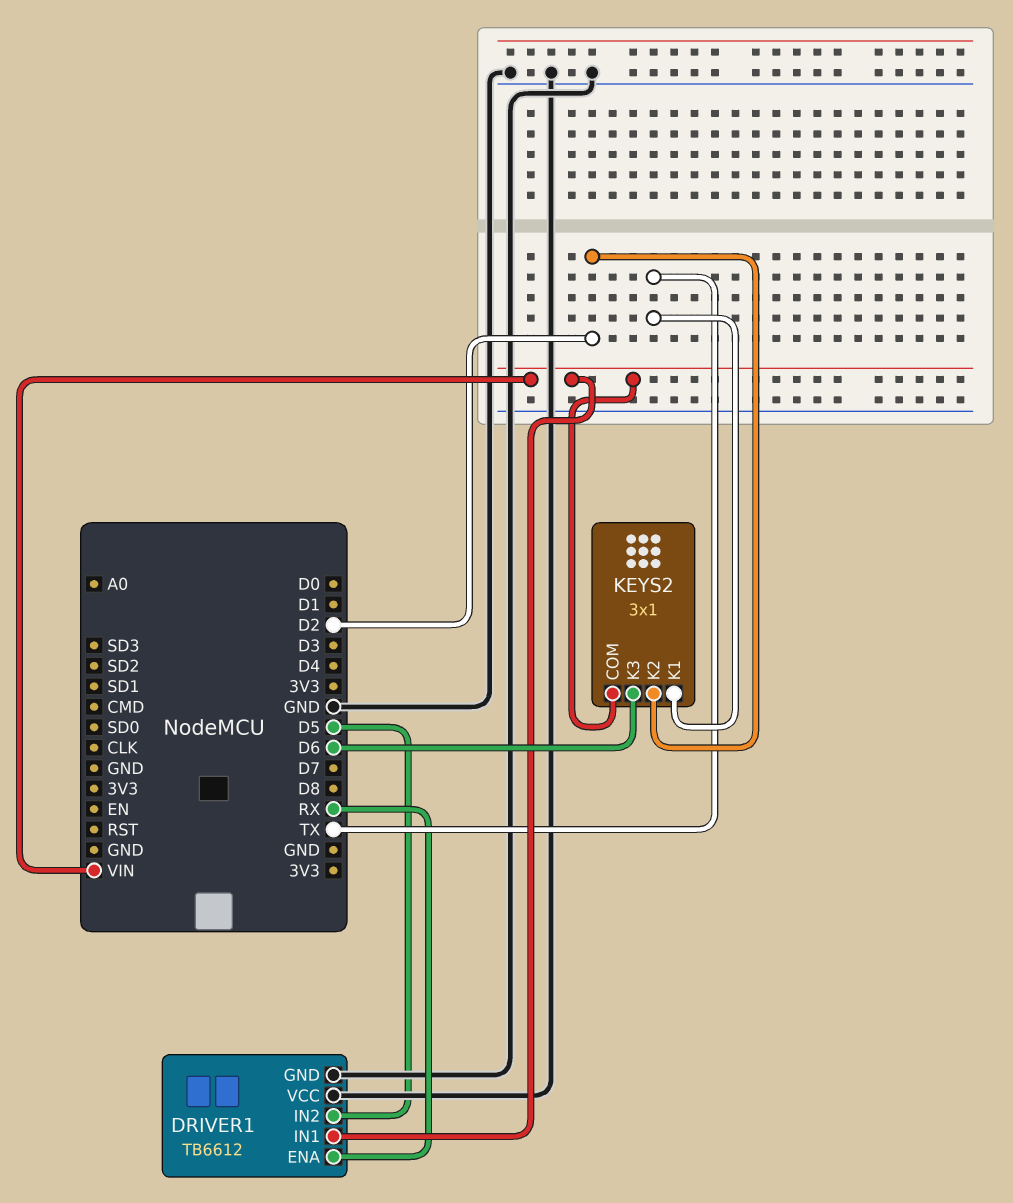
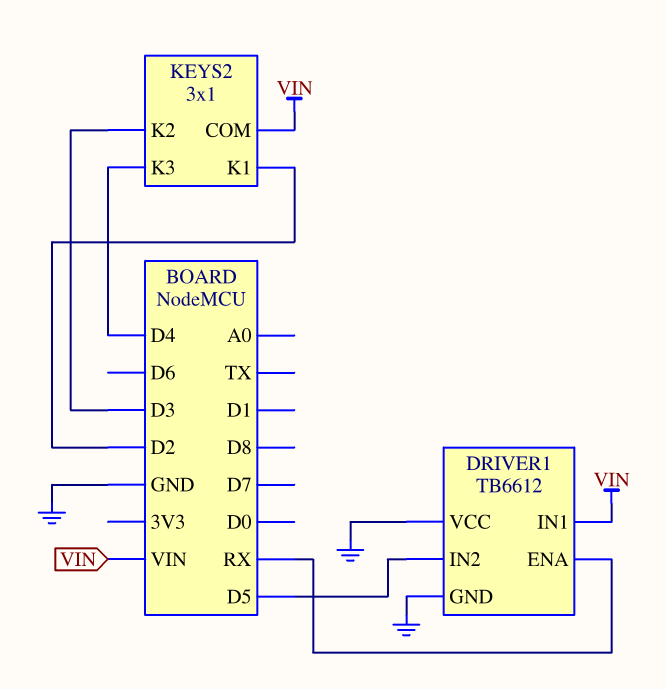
KEYS2 pin K1: TX -> D2
KEYS2 pin K2: D2 -> D3
KEYS2 pin K3: D6 -> D4

